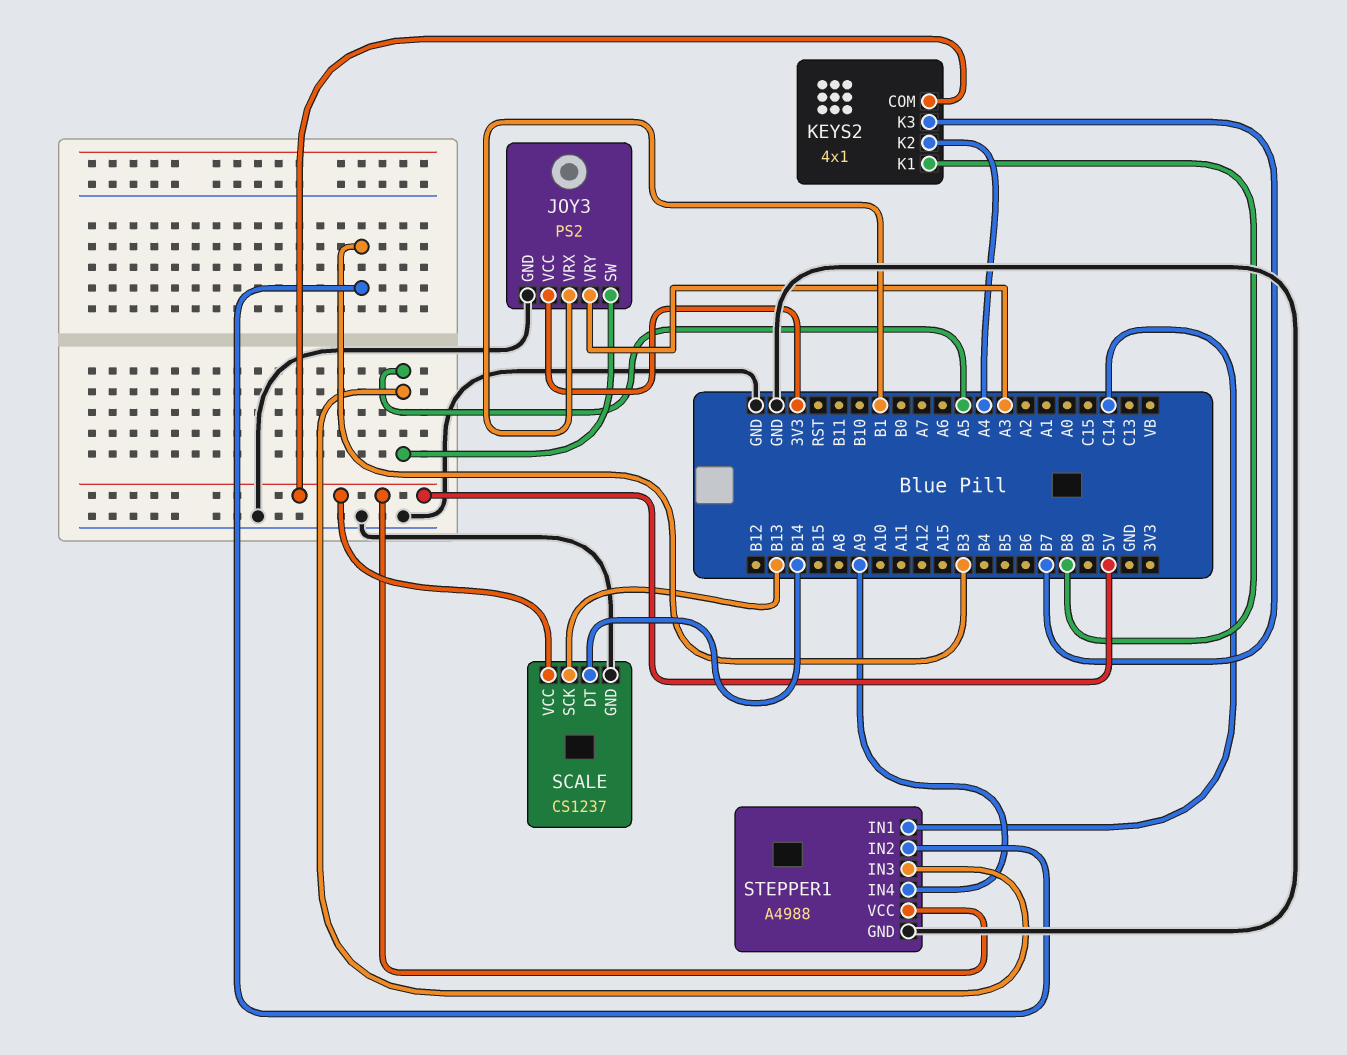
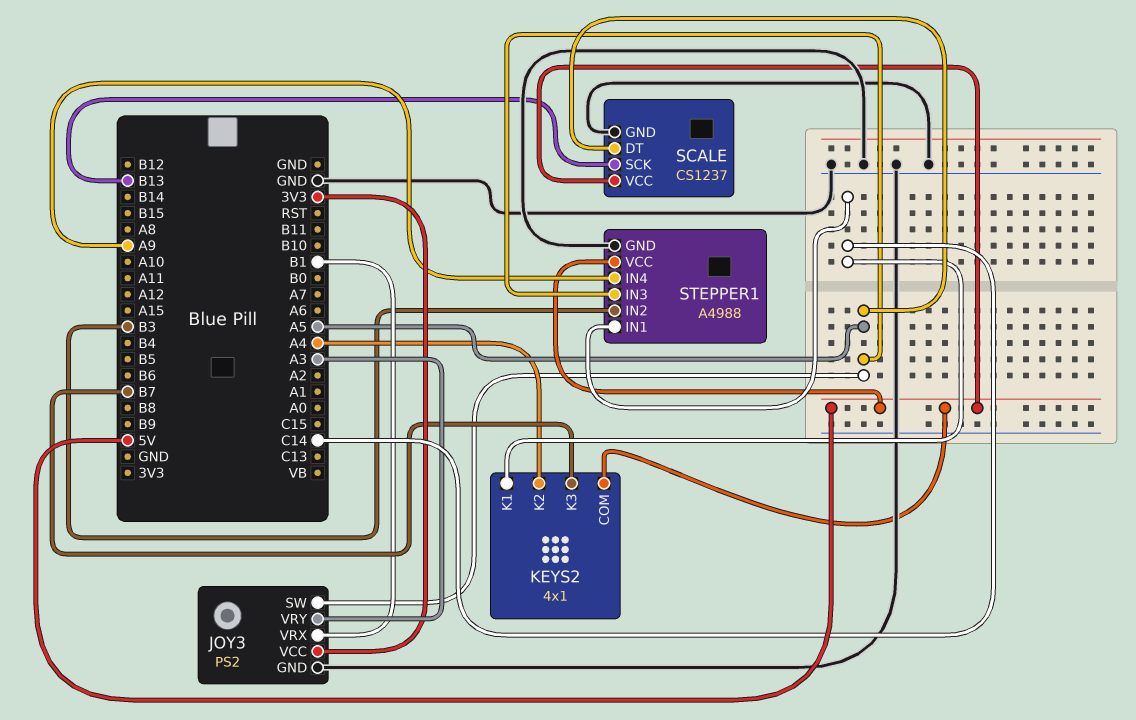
KEYS2 pin K1: B8 -> C14
SCALE pin DT: B14 -> A5

